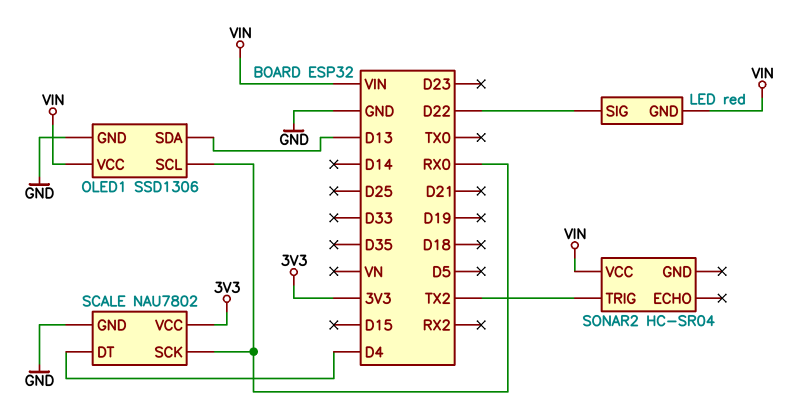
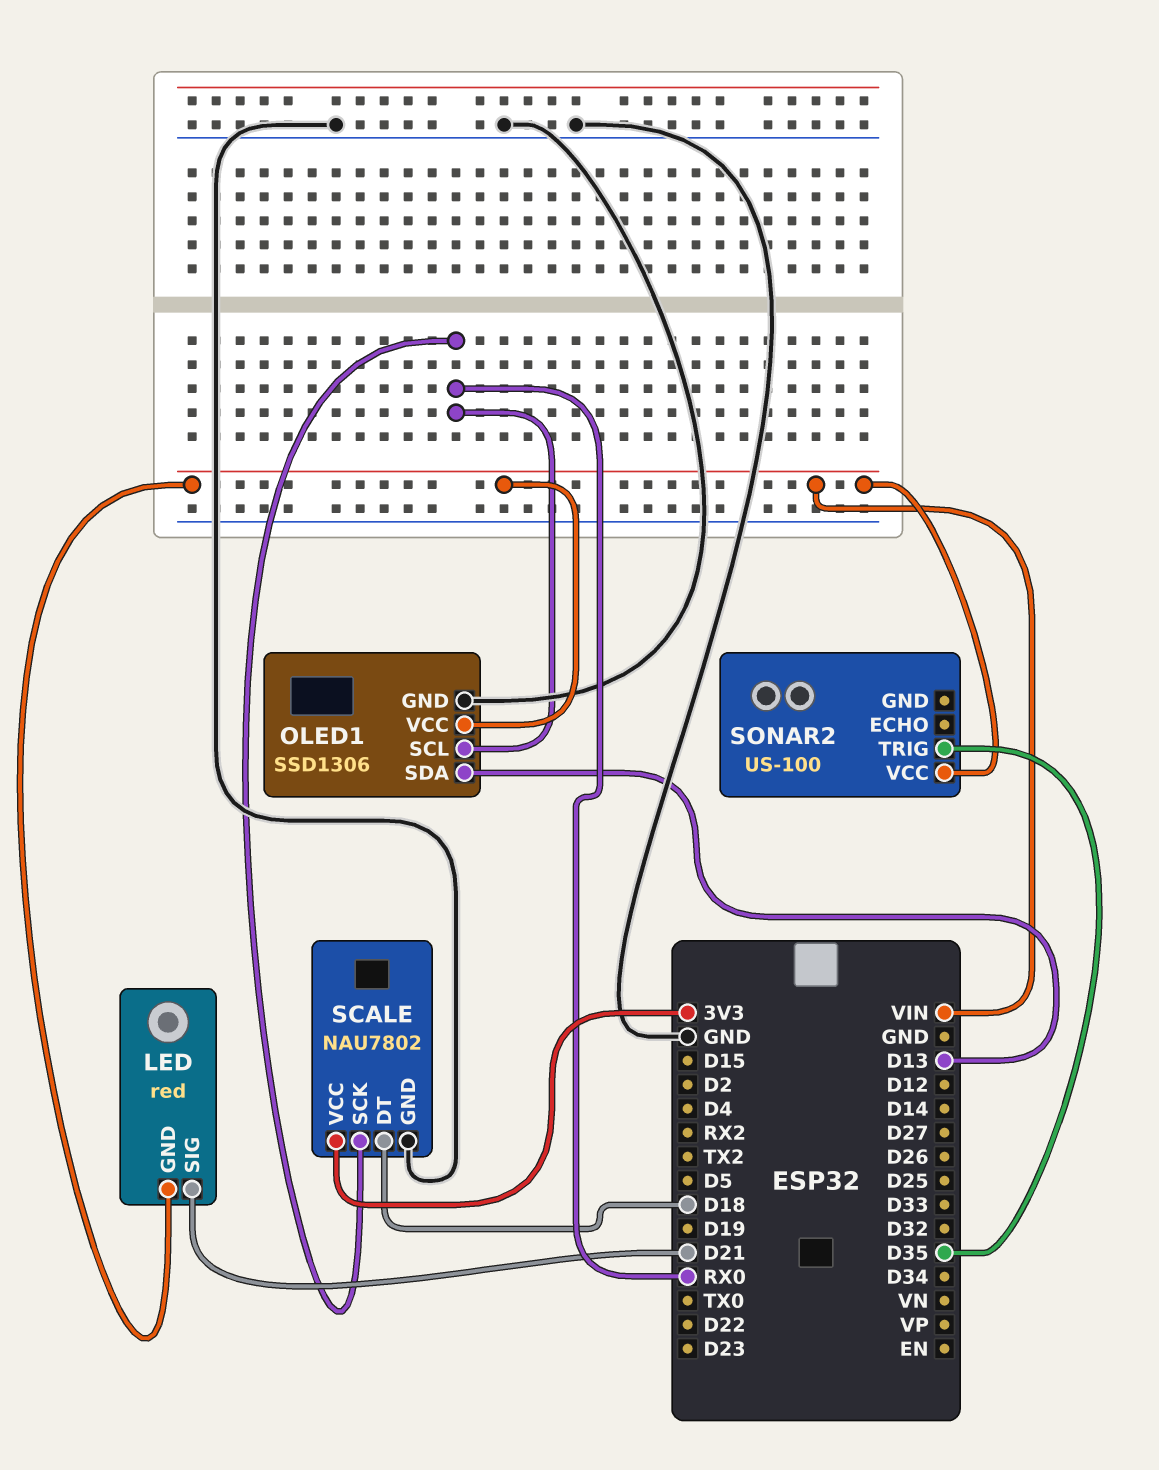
LED pin SIG: D22 -> D21
SCALE pin DT: D4 -> D18
SONAR2: HC-SR04 -> US-100
SONAR2 pin TRIG: TX2 -> D35

